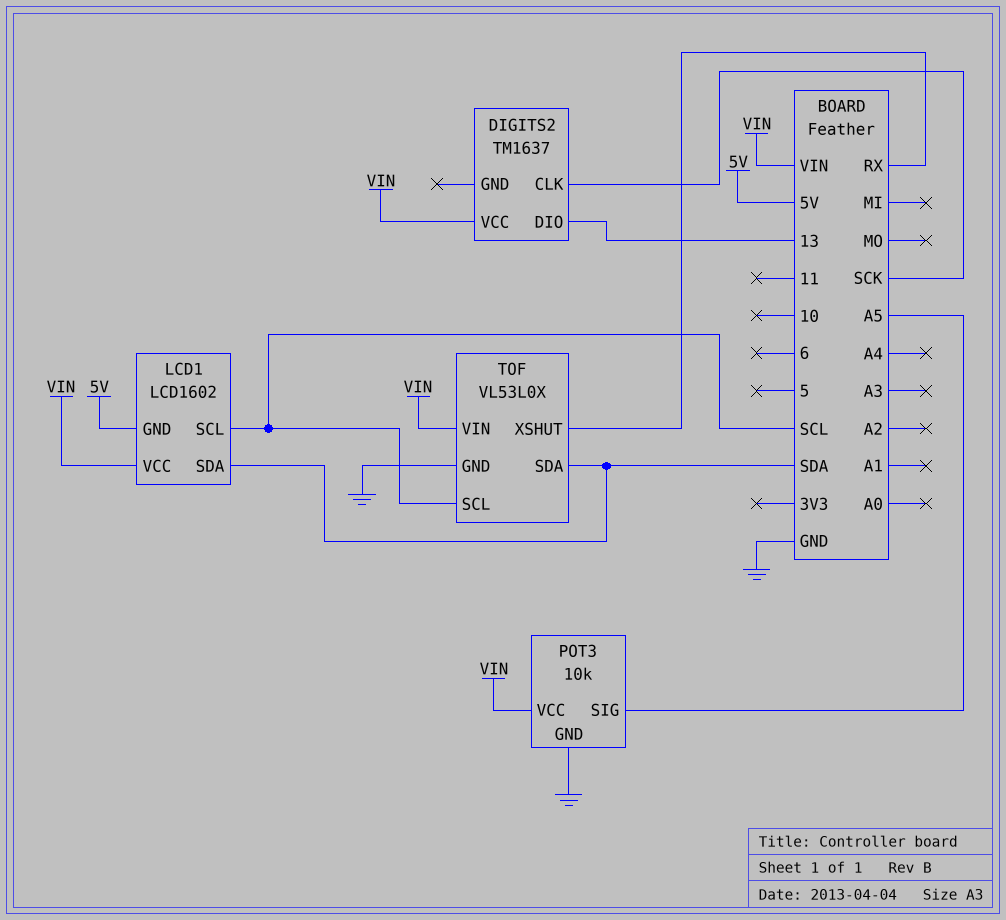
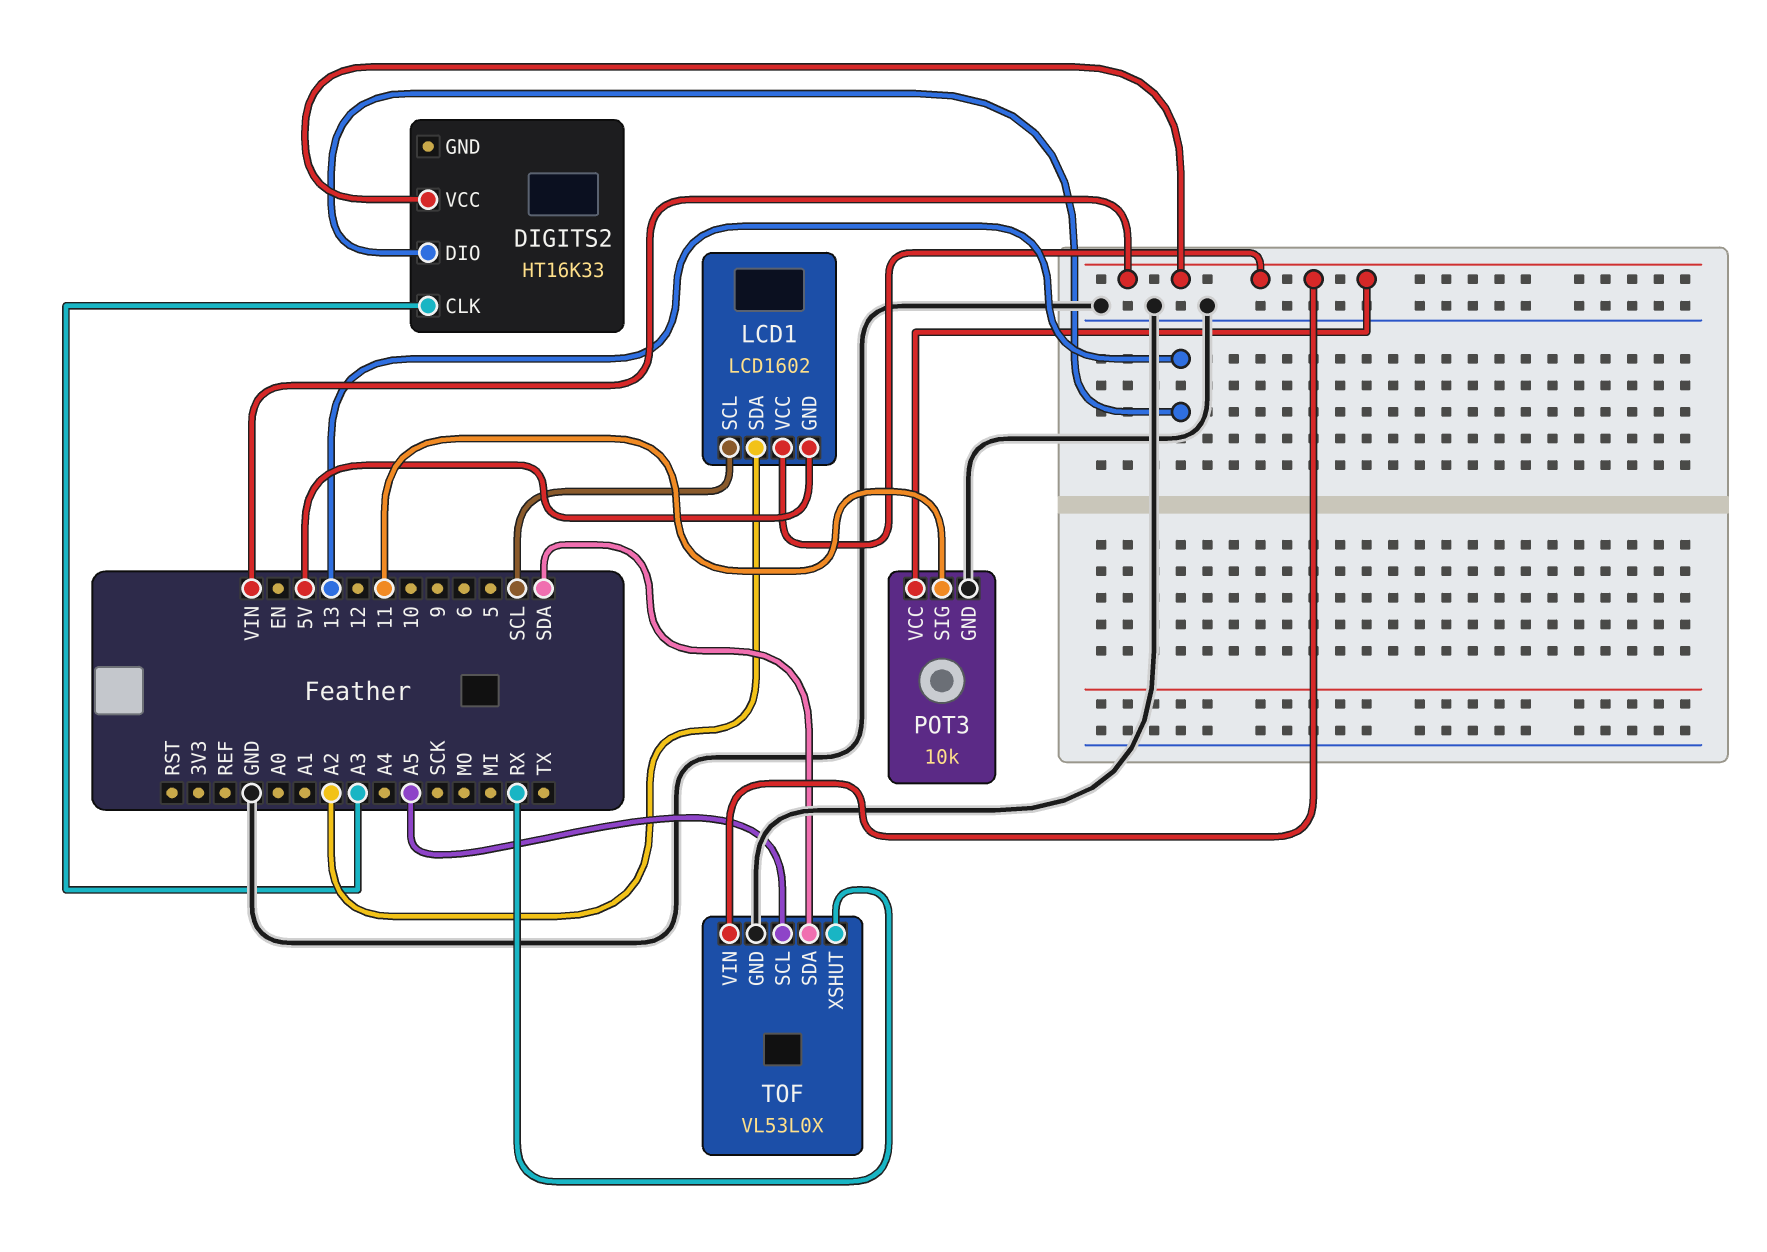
DIGITS2: TM1637 -> HT16K33
DIGITS2 pin CLK: SCK -> A3
LCD1 pin SDA: SDA -> A2
POT3 pin SIG: A5 -> 11
TOF pin SCL: SCL -> A5

